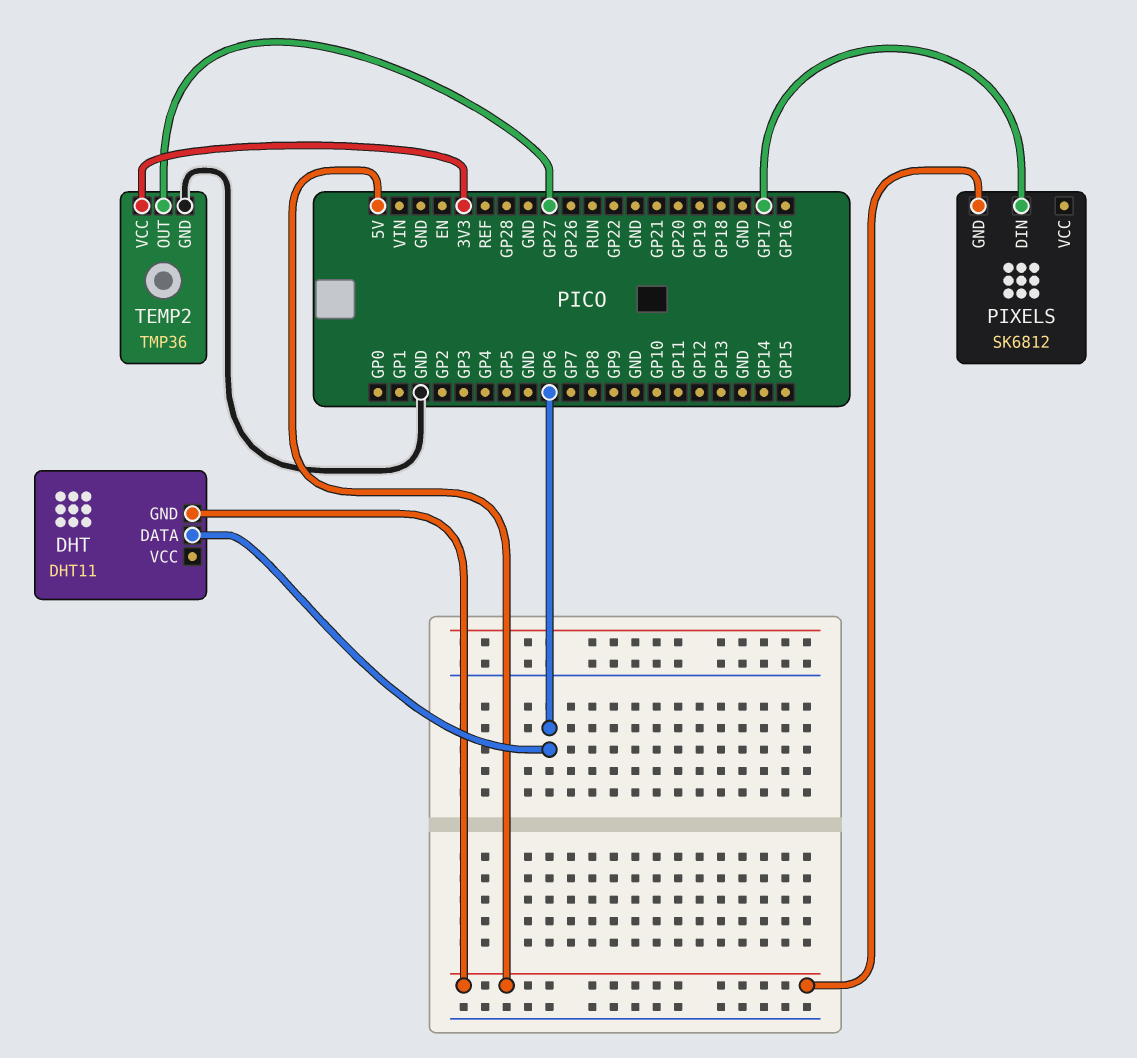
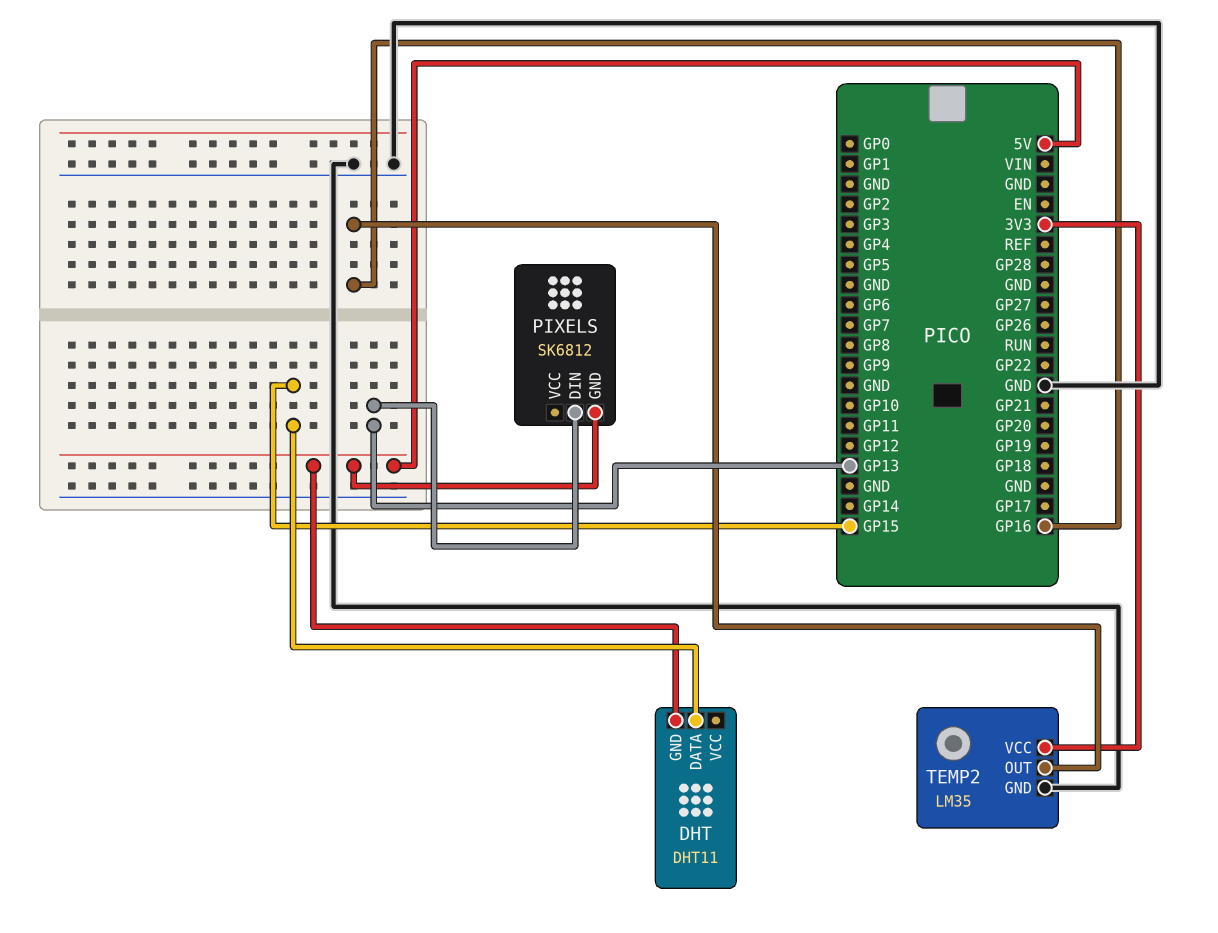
DHT pin DATA: GP6 -> GP15
PIXELS pin DIN: GP17 -> GP13
TEMP2: TMP36 -> LM35
TEMP2 pin OUT: GP27 -> GP16

